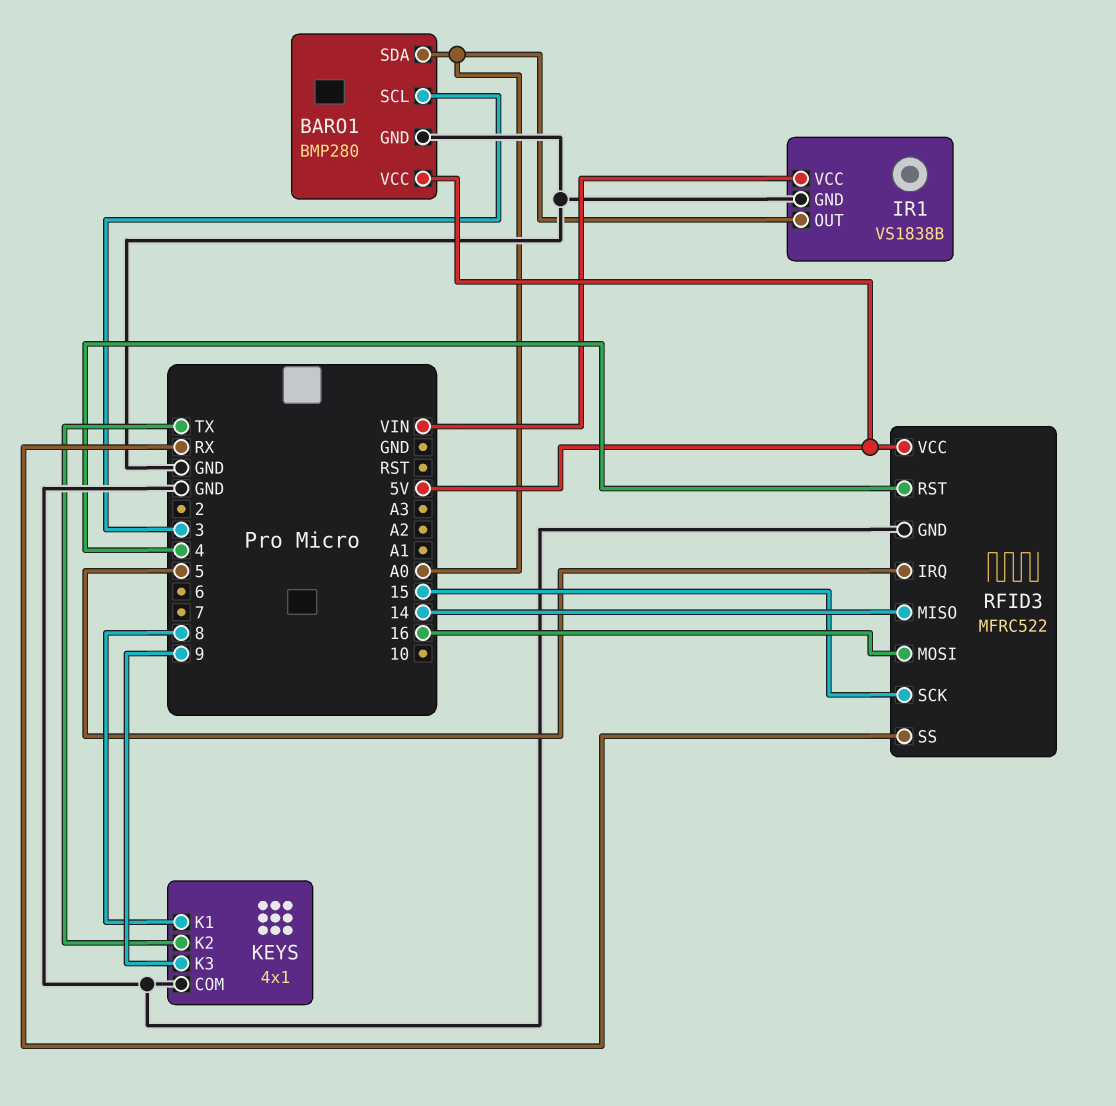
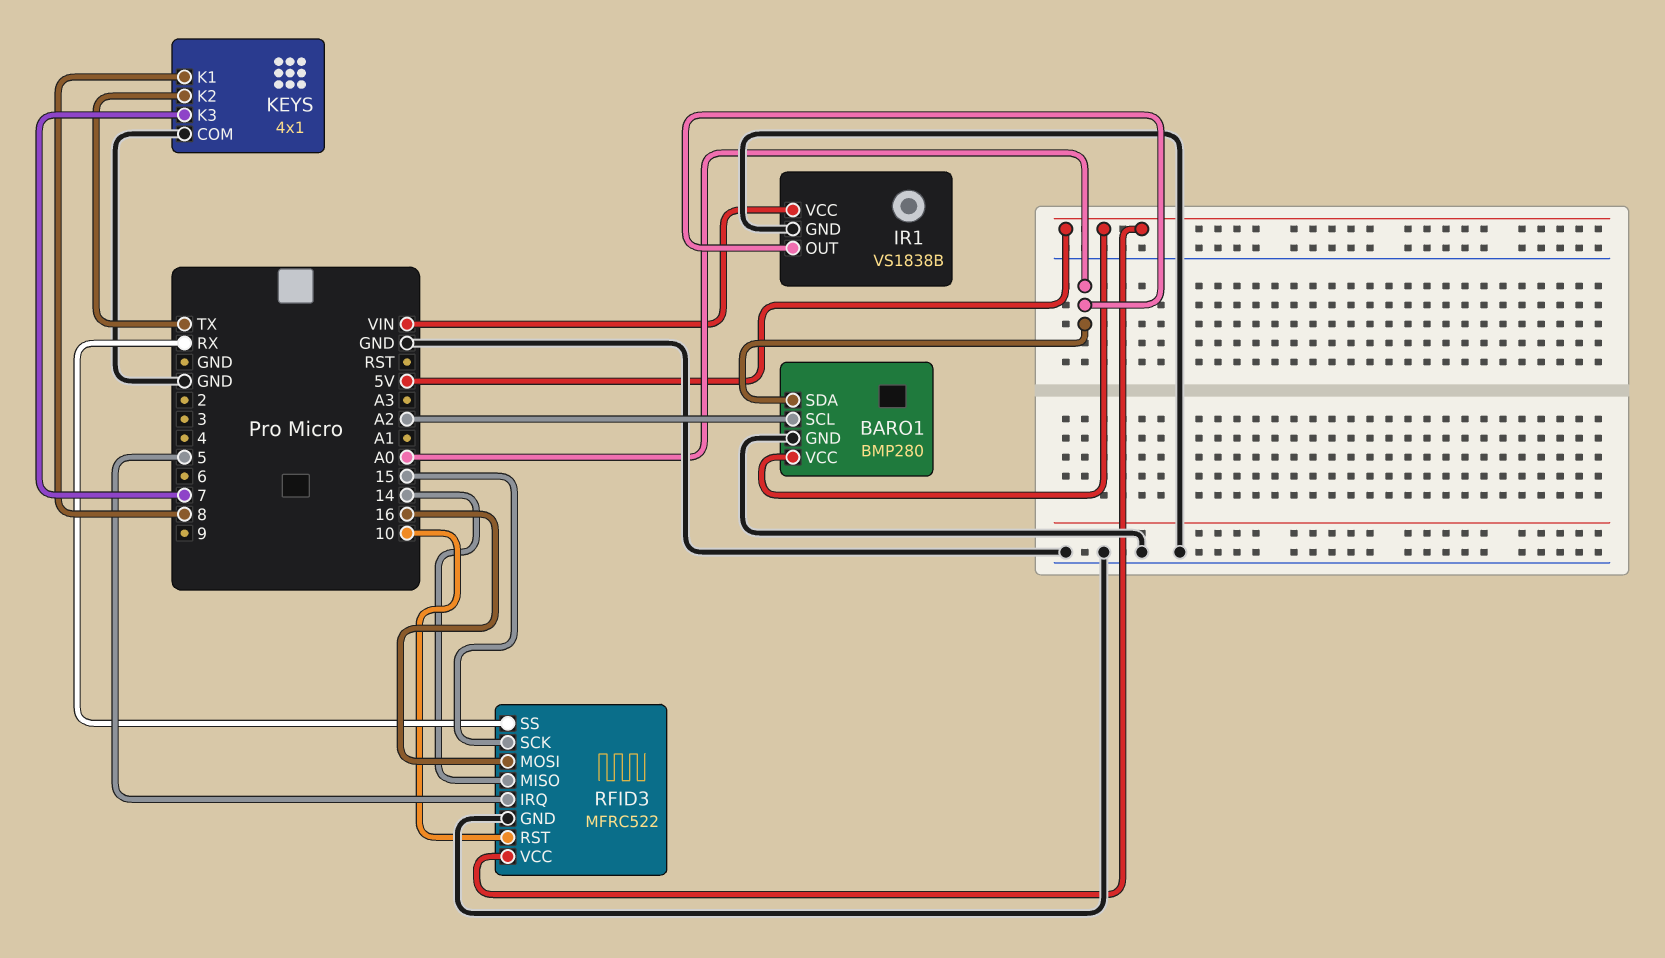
BARO1 pin SCL: 3 -> A2
KEYS pin K3: 9 -> 7
RFID3 pin RST: 4 -> 10

